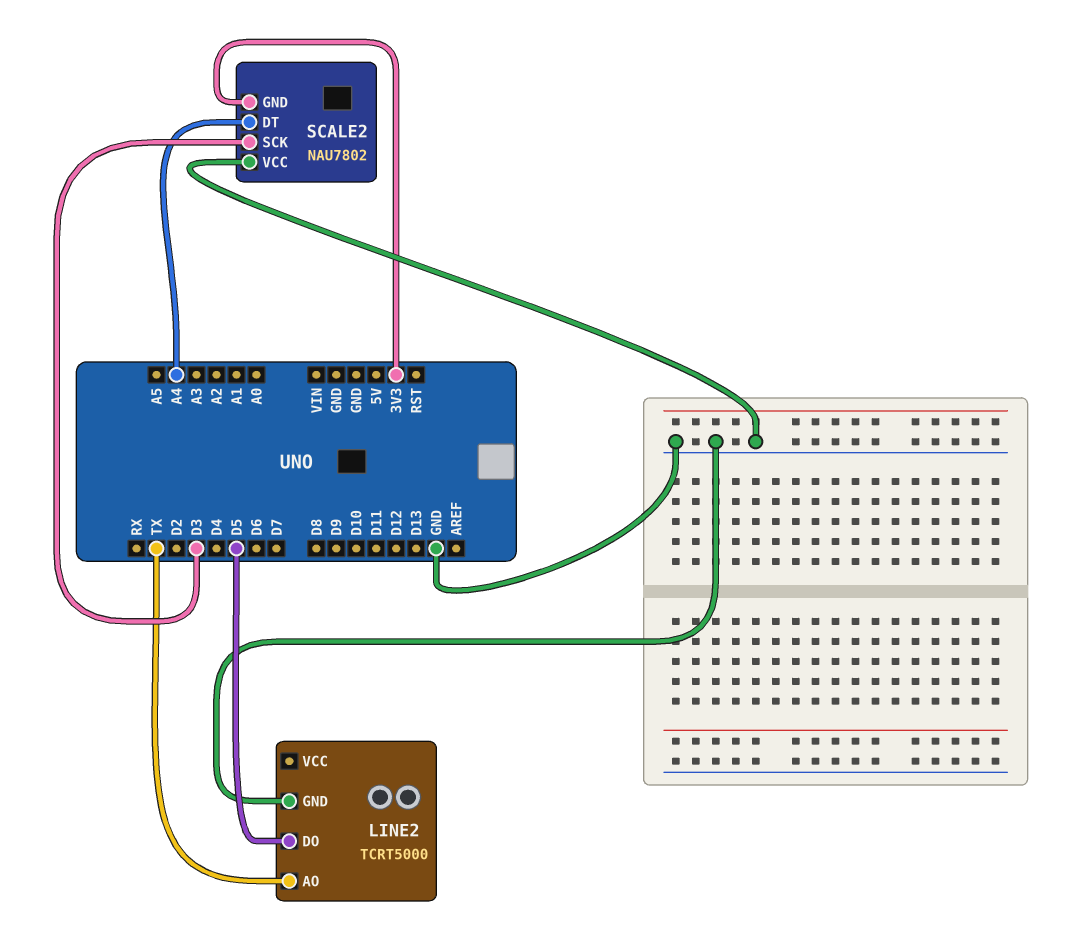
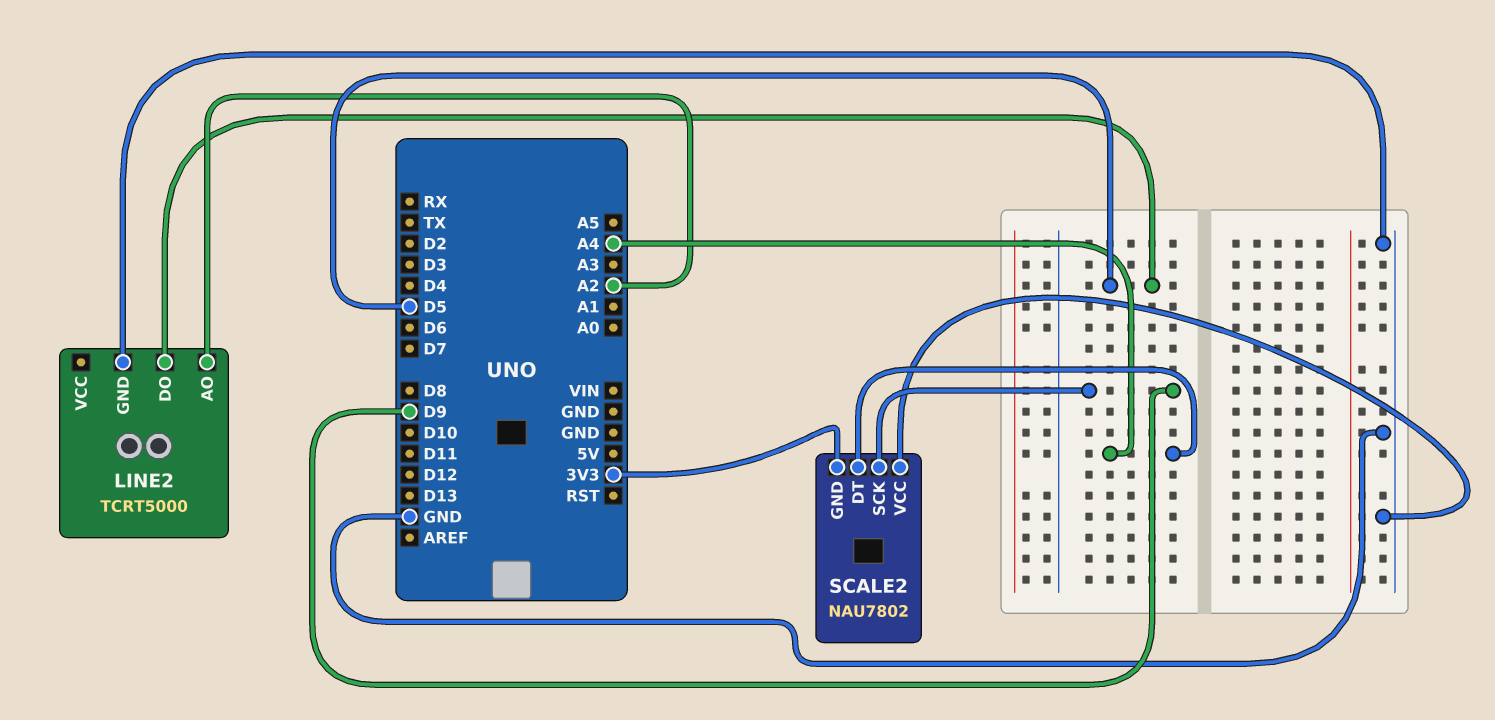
LINE2 pin AO: TX -> A2
SCALE2 pin SCK: D3 -> D9

